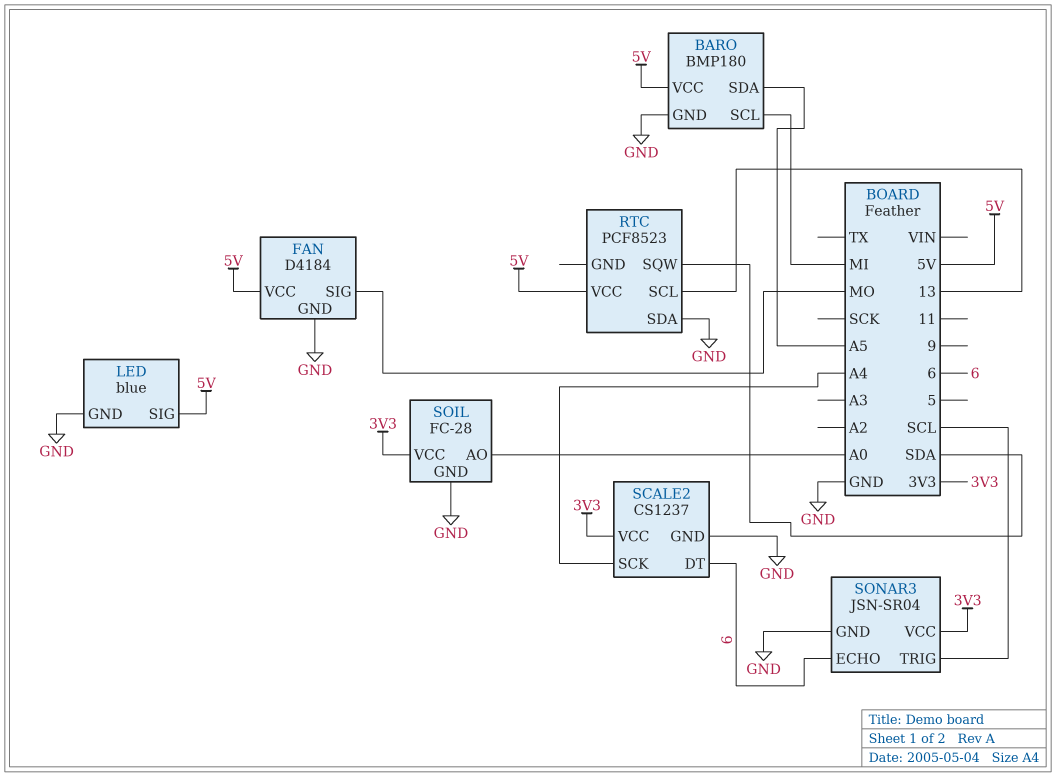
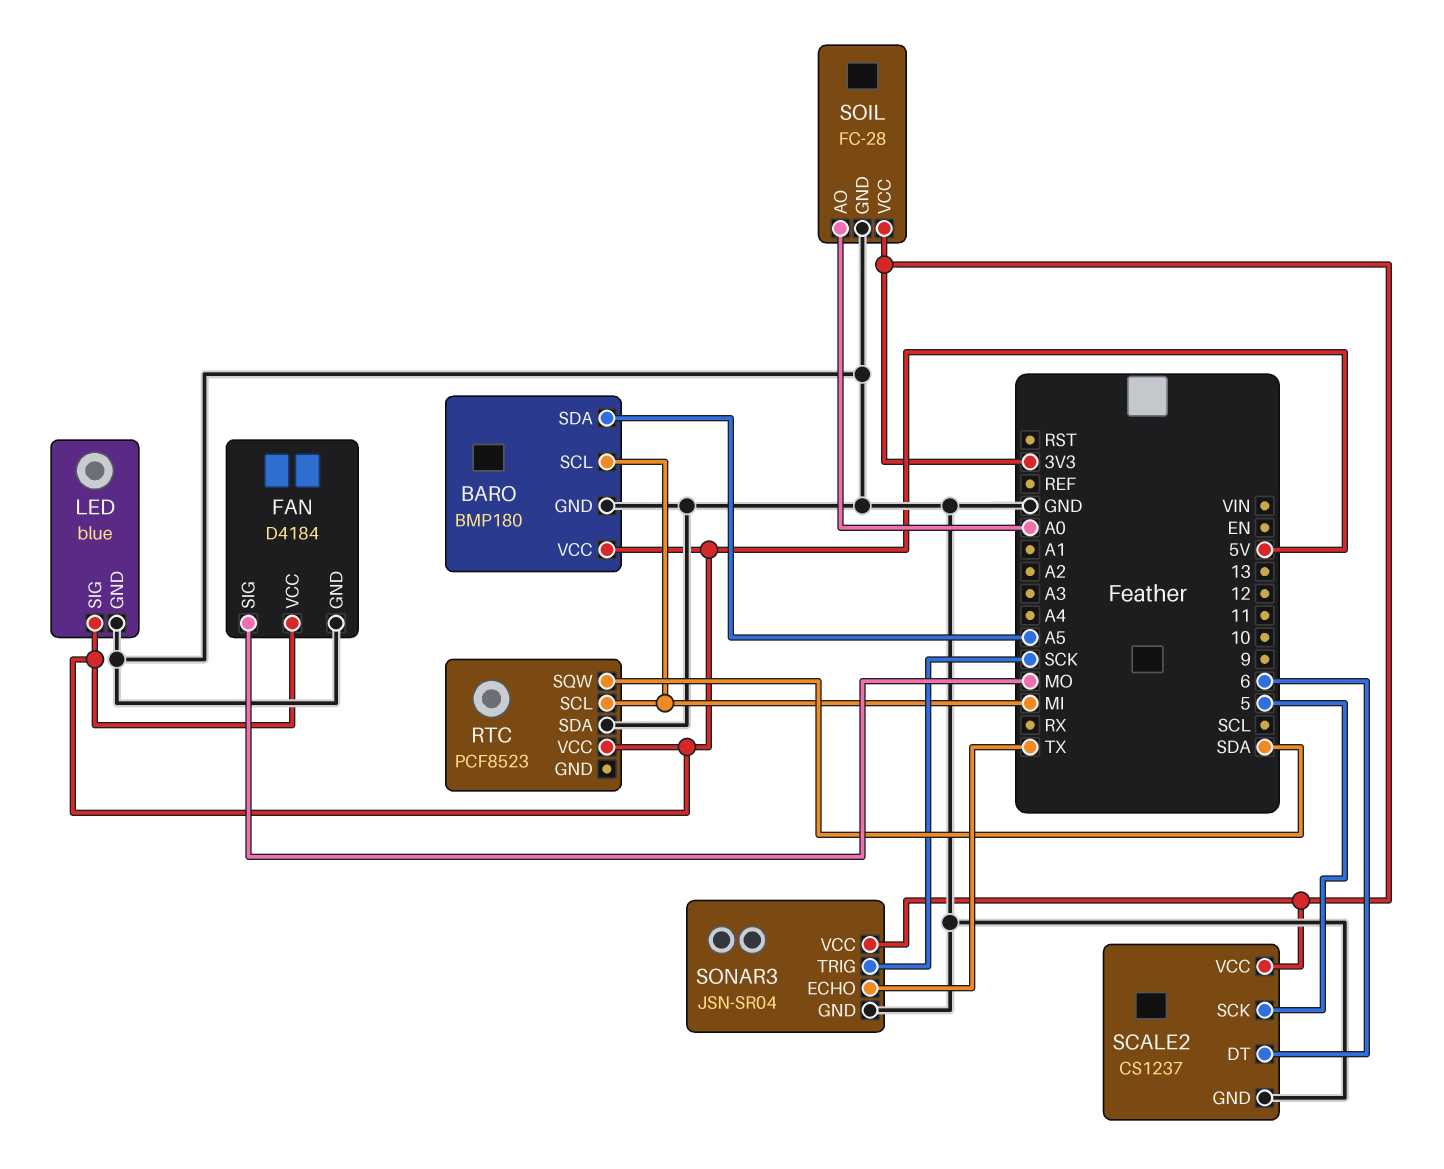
RTC pin SCL: 13 -> MI
SCALE2 pin SCK: A4 -> 5
SONAR3 pin ECHO: 6 -> TX
SONAR3 pin TRIG: SCL -> SCK

